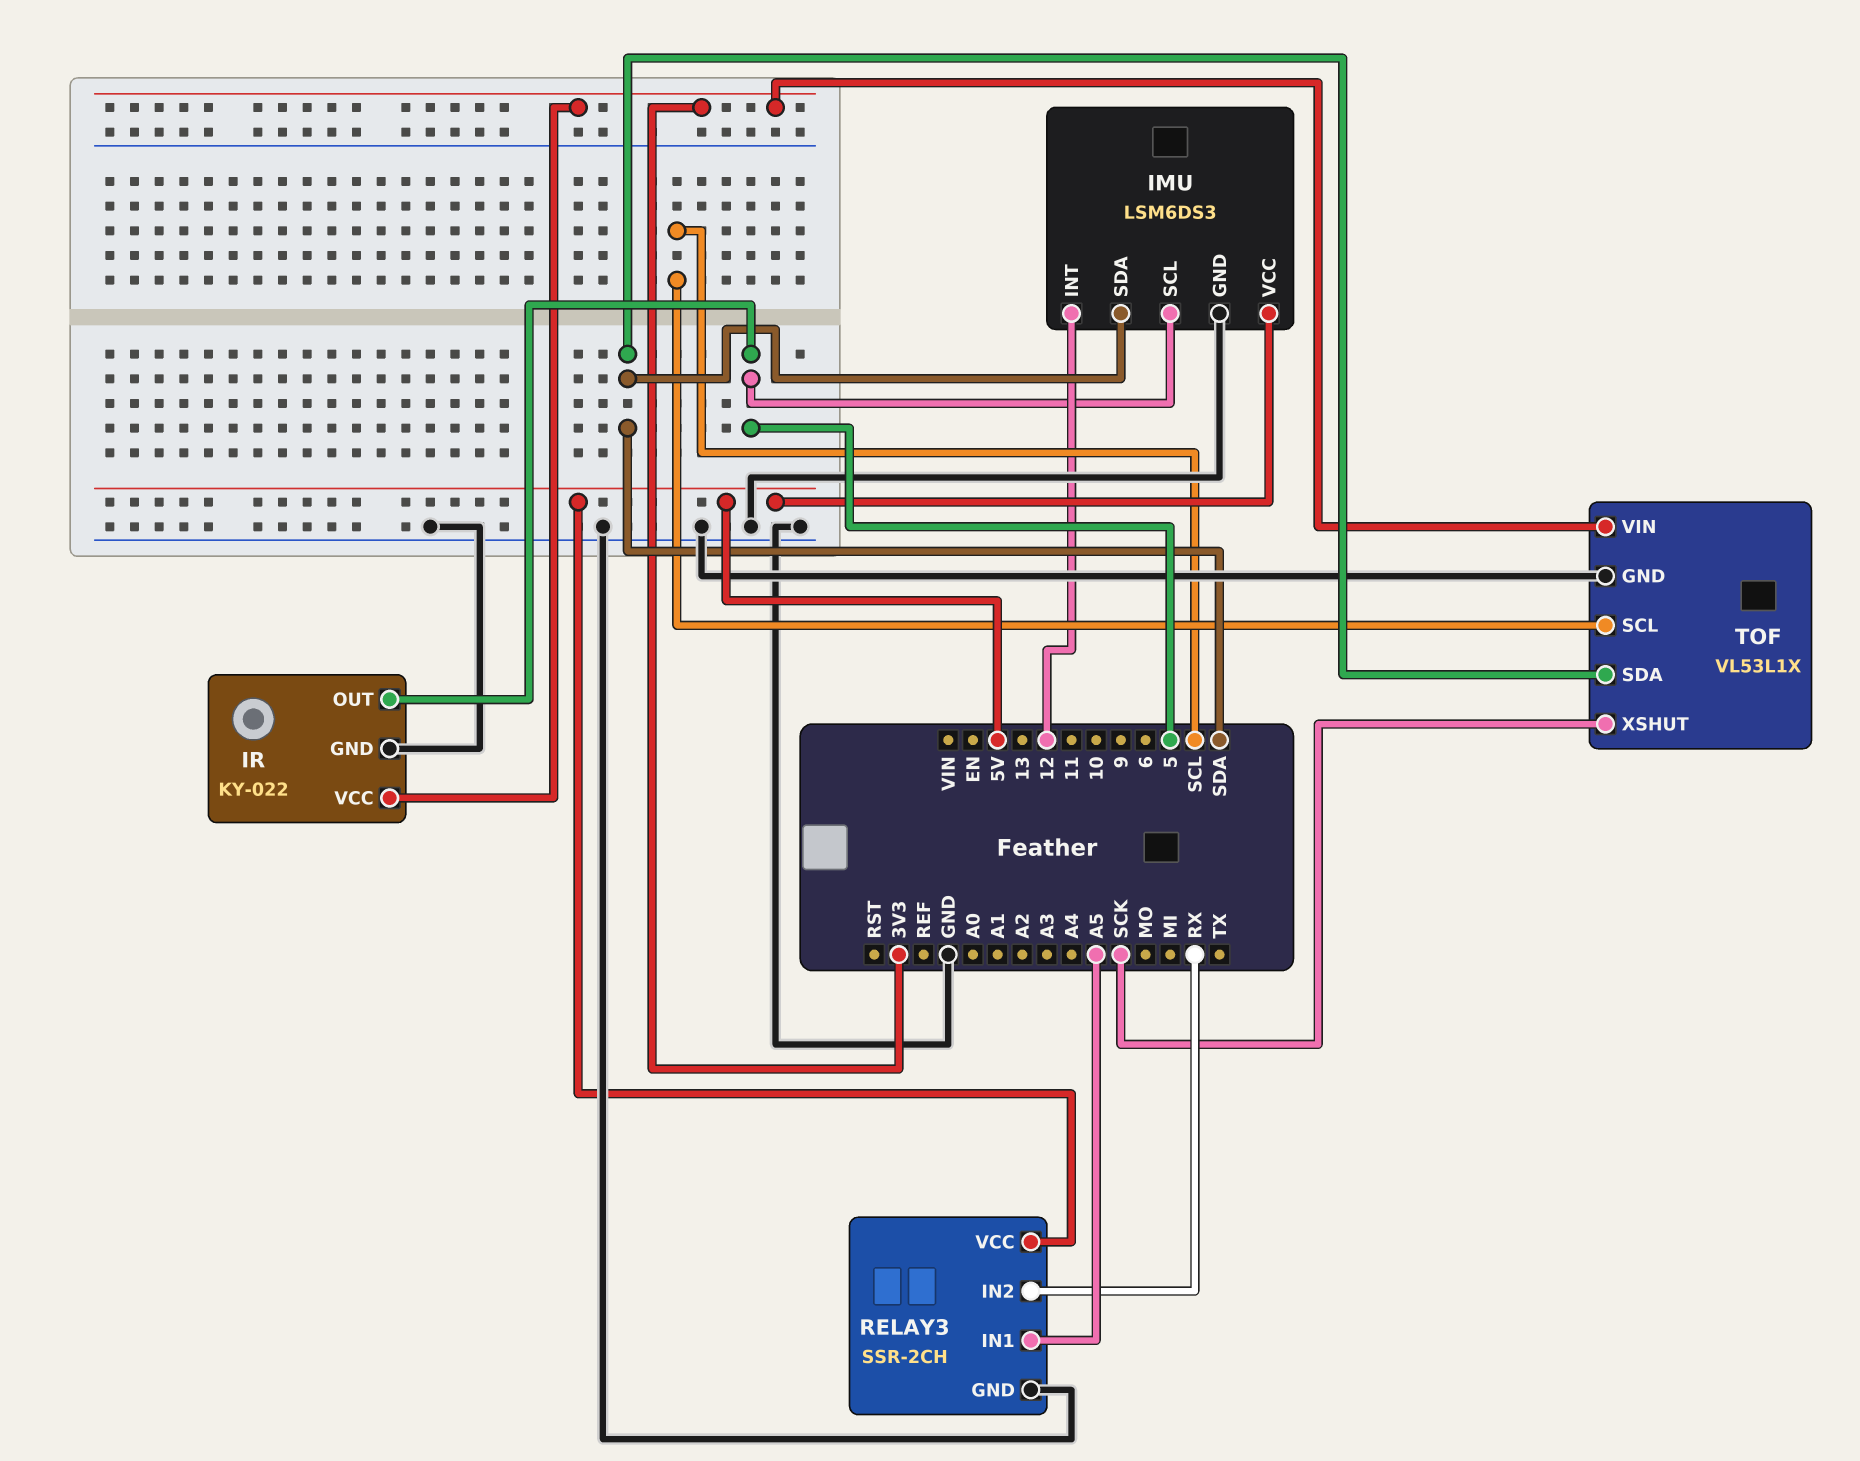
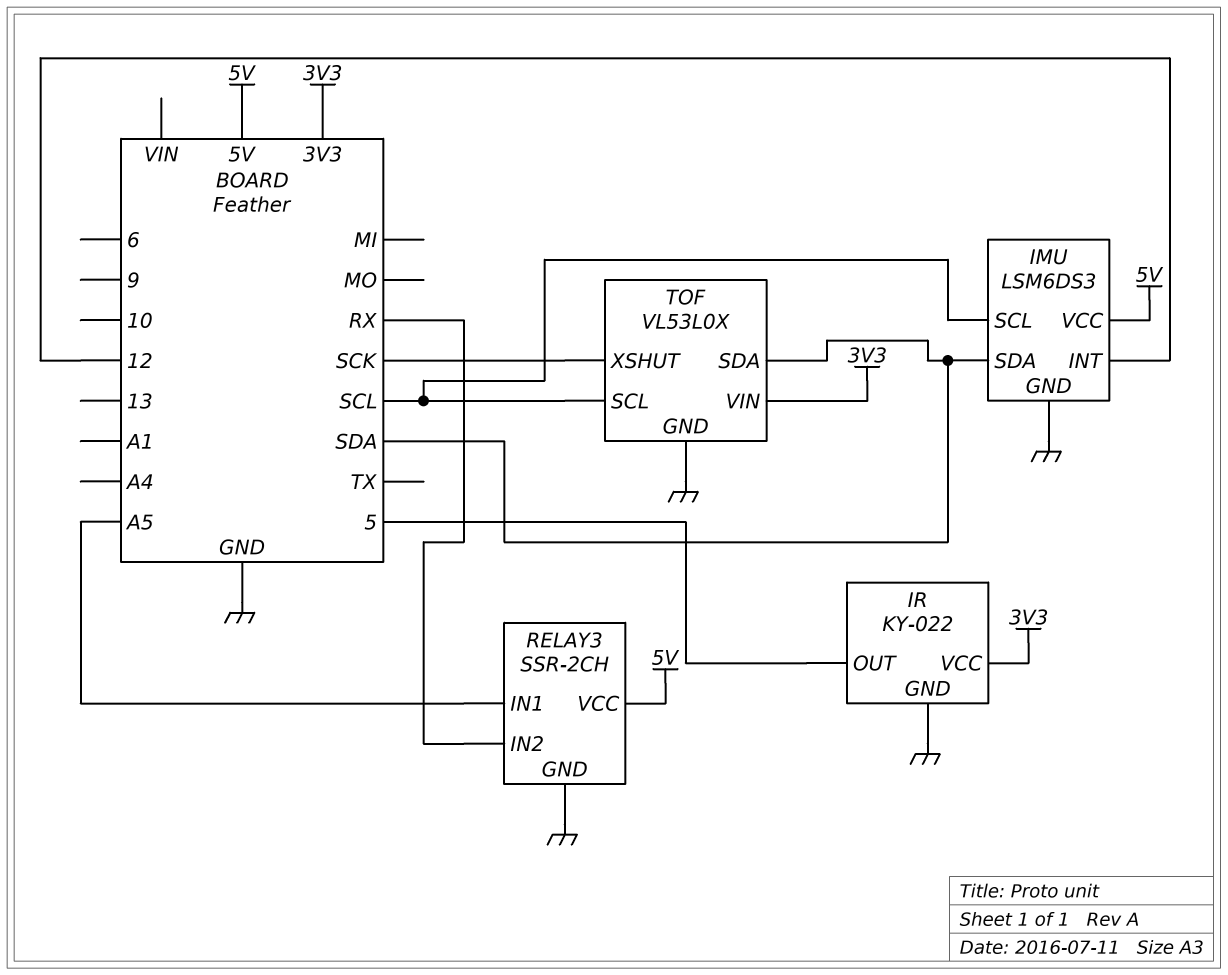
IMU pin SCL: 5 -> SCL
TOF: VL53L1X -> VL53L0X

